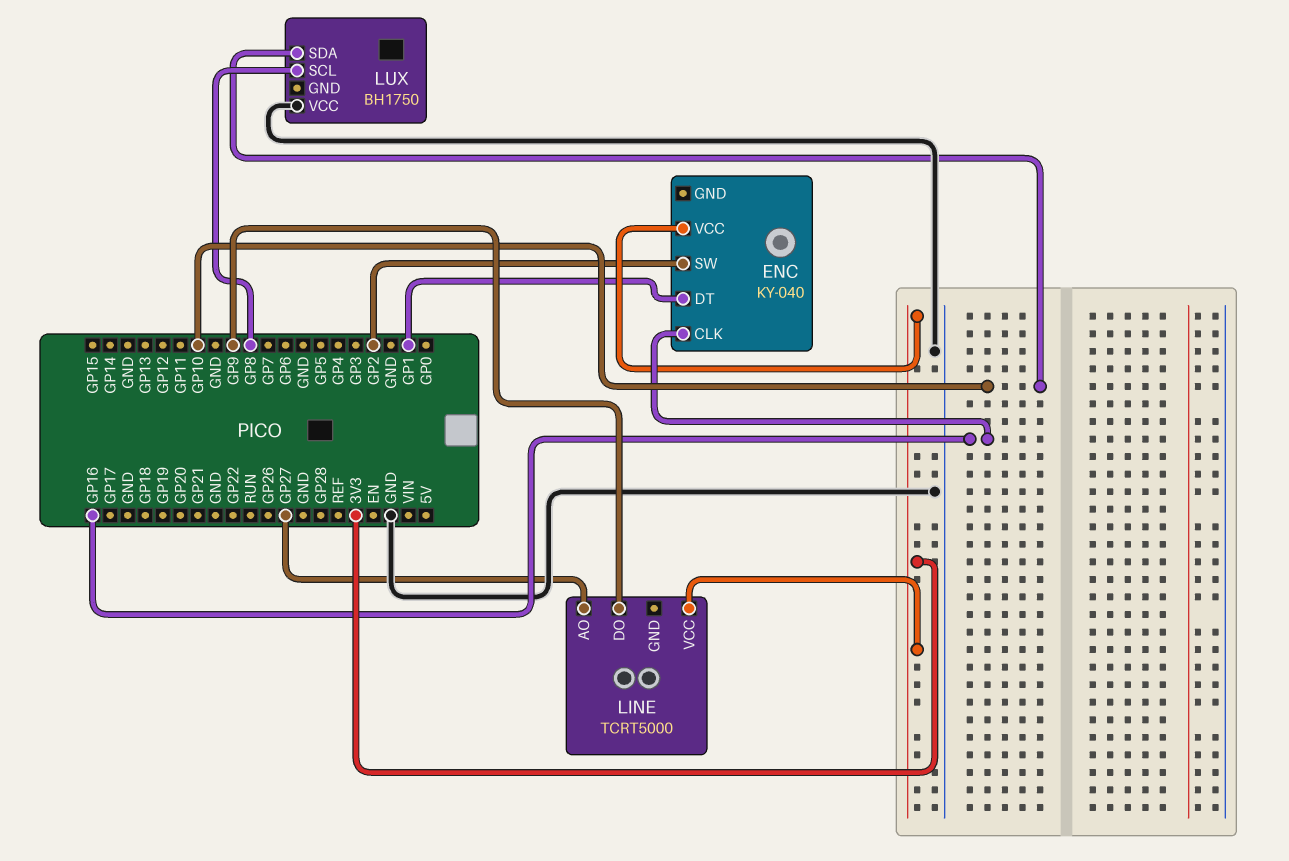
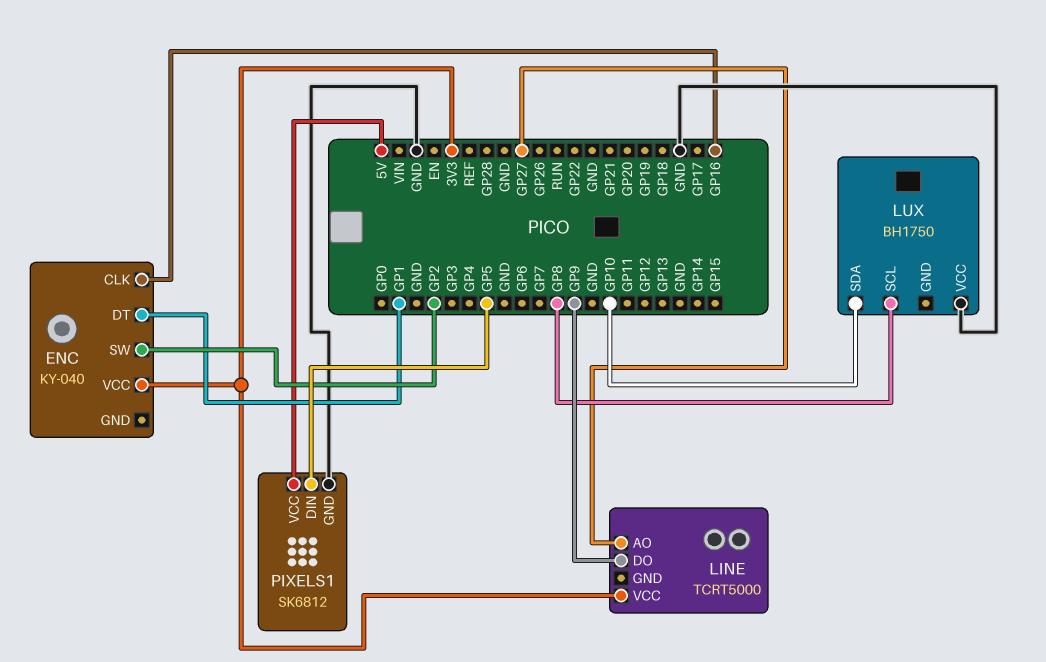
PIXELS1: none -> SK6812
PIXELS1 pin DIN: none -> GP5
PIXELS1 pin GND: none -> GND
PIXELS1 pin VCC: none -> 5V

